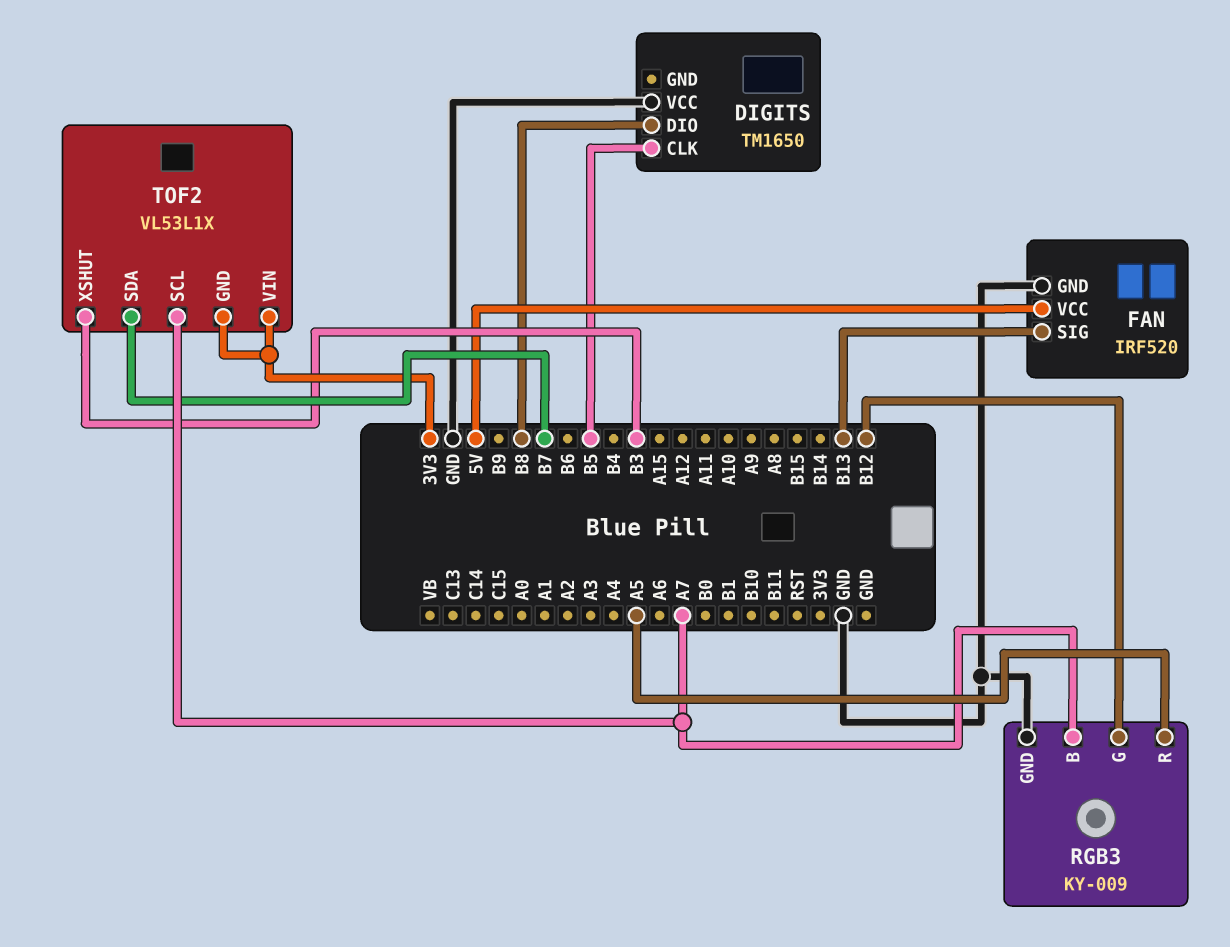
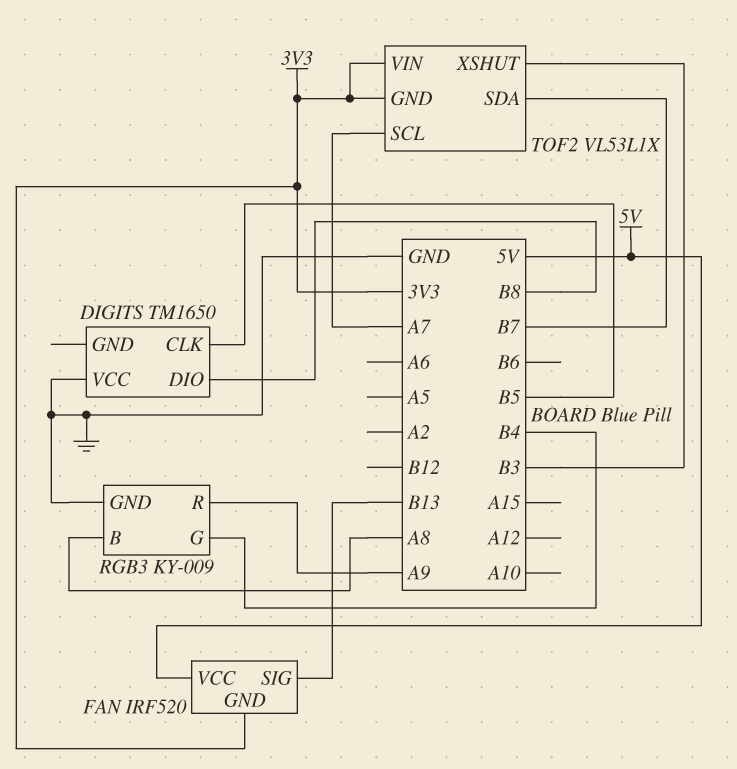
FAN pin GND: GND -> 3V3
RGB3 pin B: A7 -> A8
RGB3 pin G: B12 -> B4
RGB3 pin R: A5 -> A9

